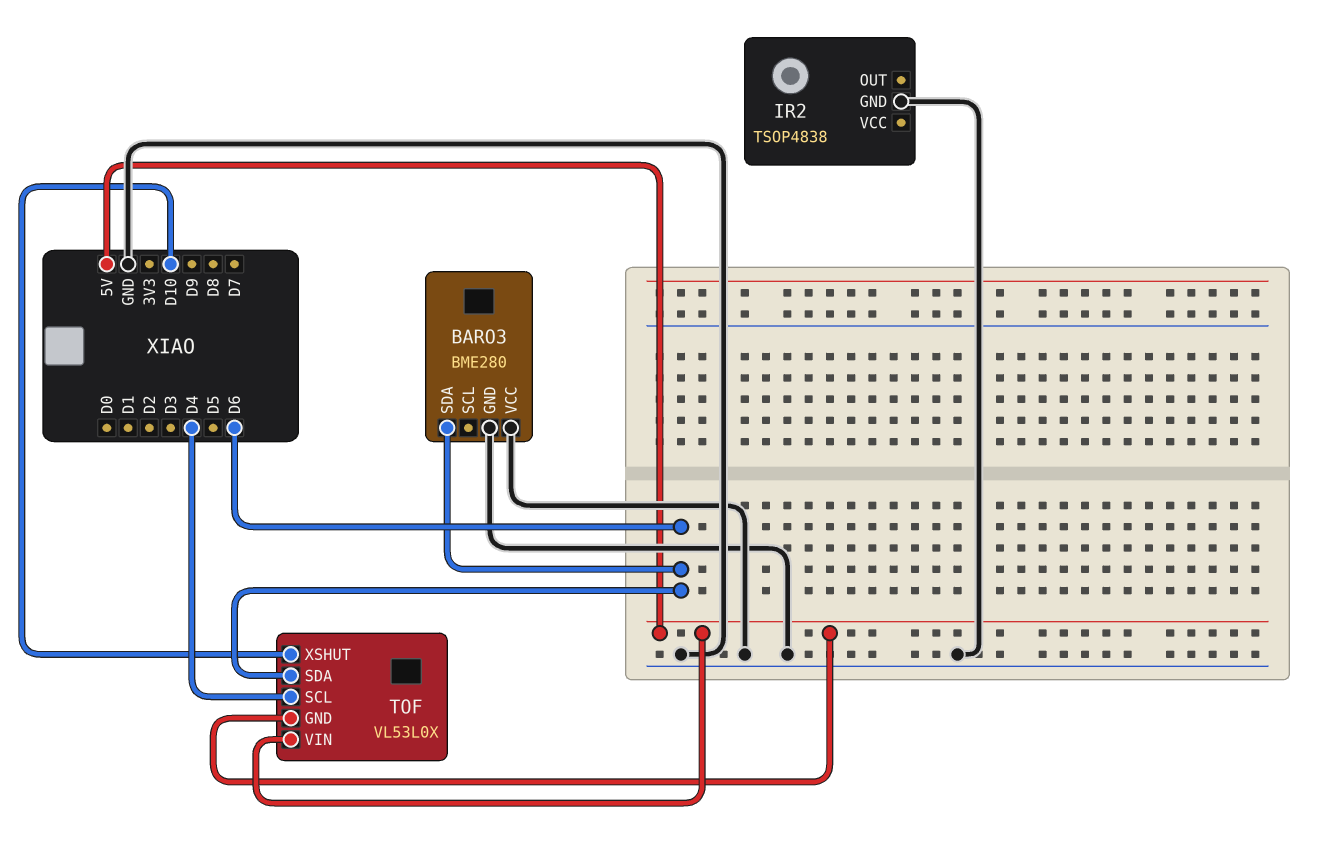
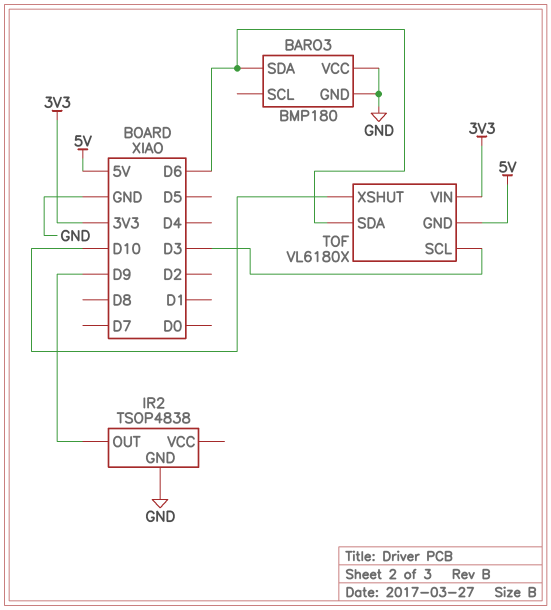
BARO3: BME280 -> BMP180
IR2 pin OUT: none -> D9
TOF: VL53L0X -> VL6180X
TOF pin SCL: D4 -> D3
TOF pin VIN: 5V -> 3V3

